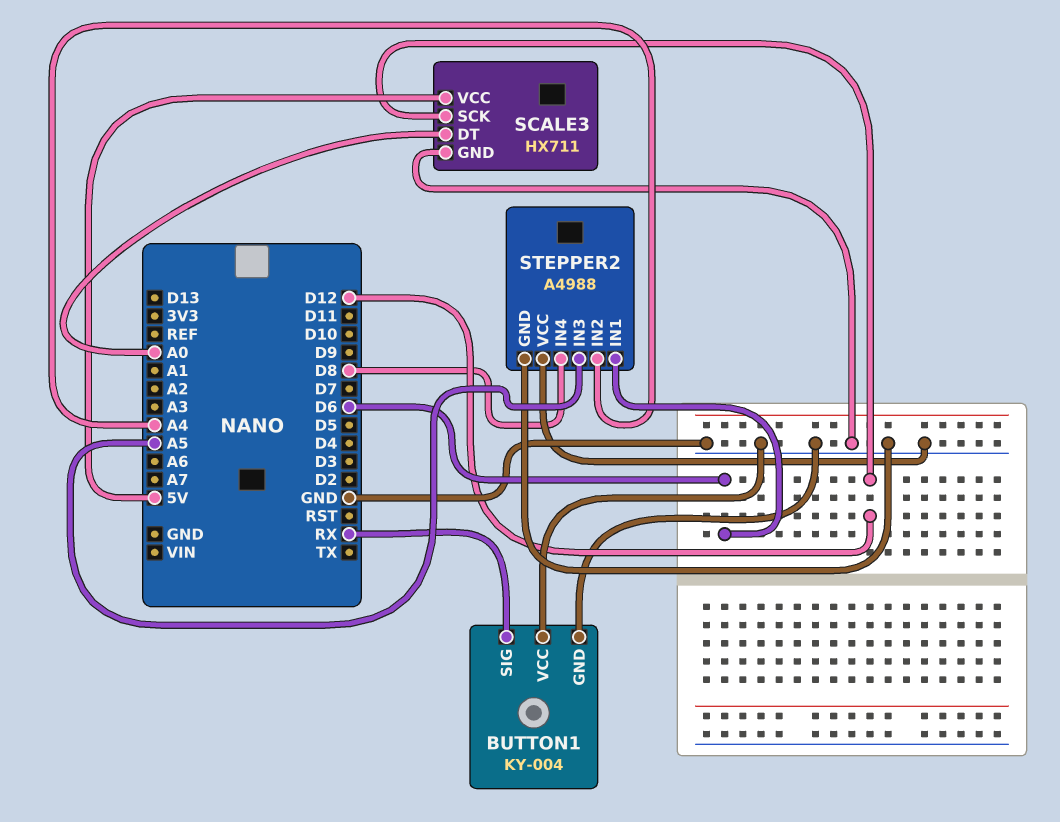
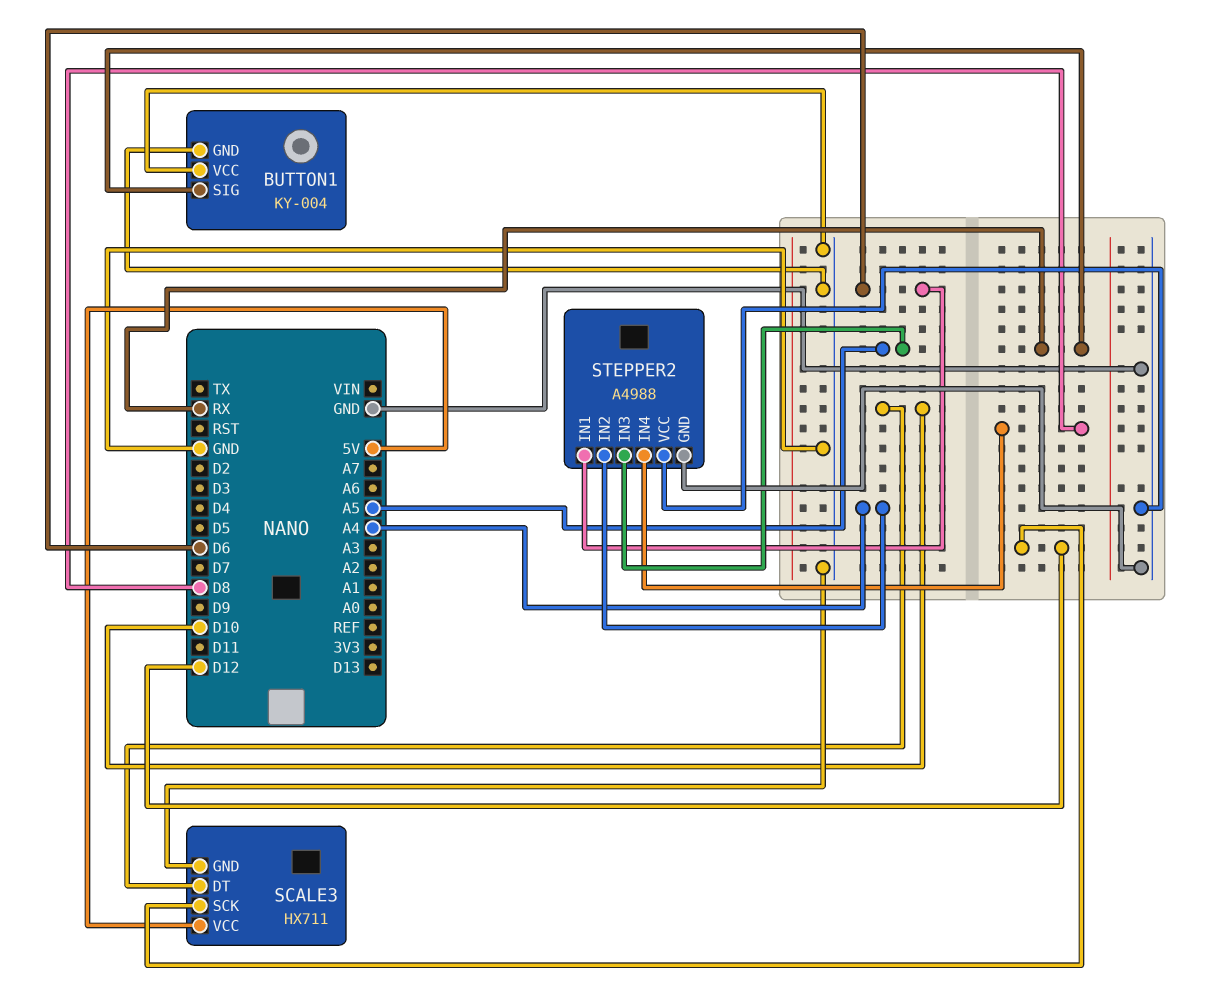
SCALE3 pin DT: A0 -> D10

